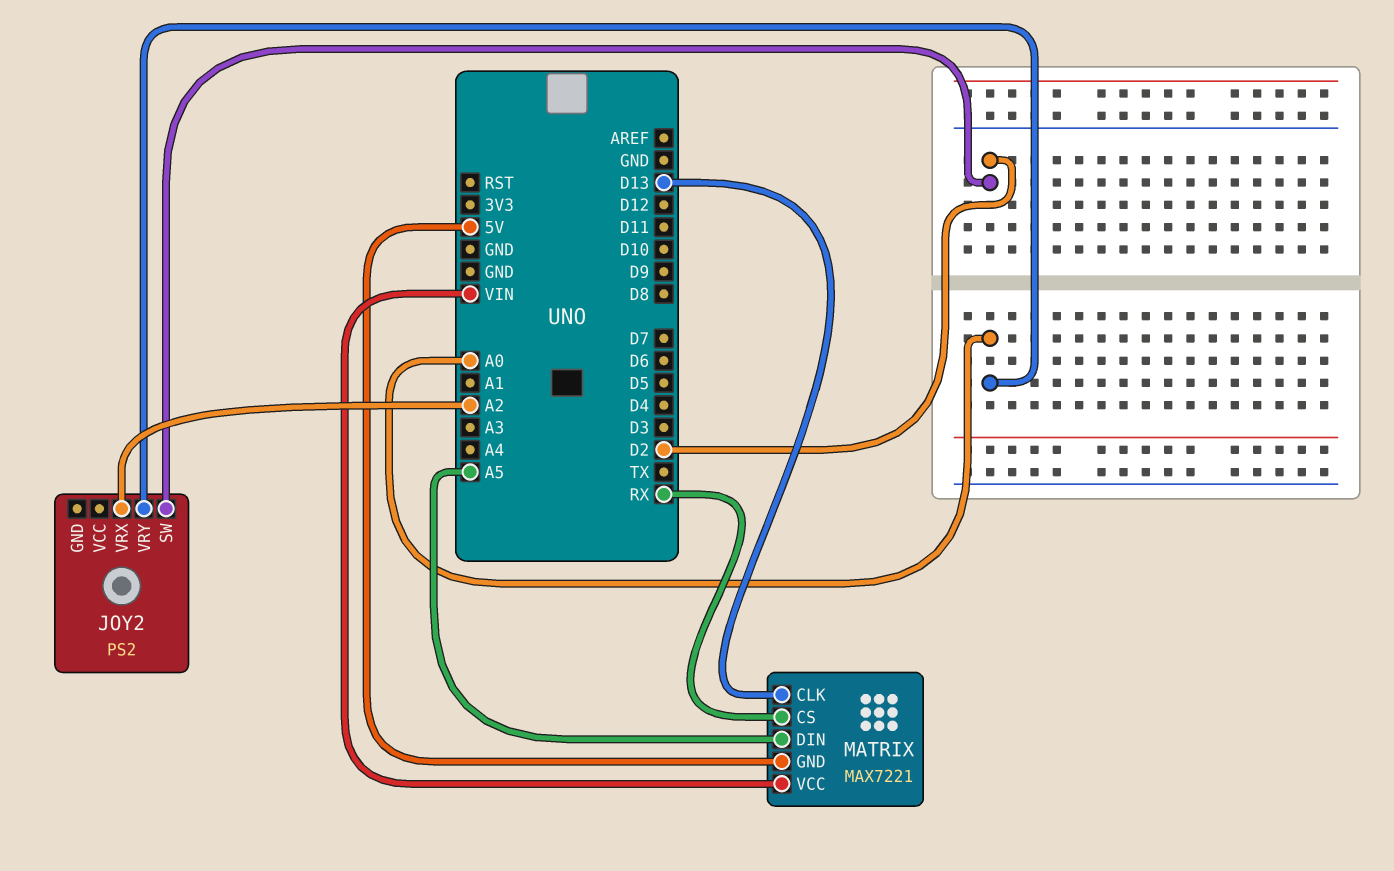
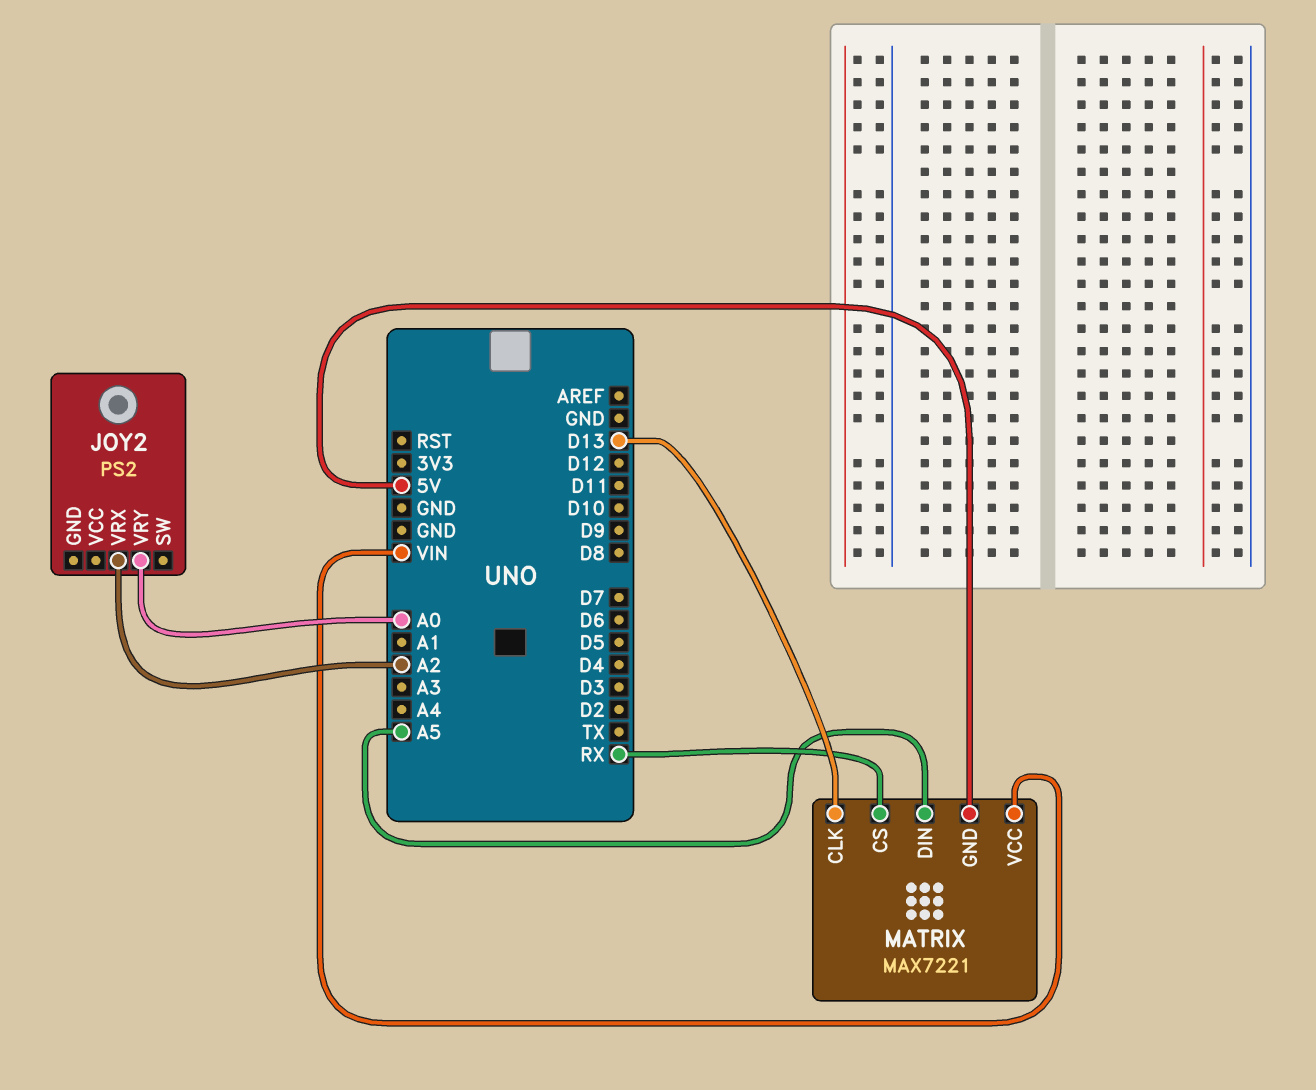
JOY2 pin SW: D2 -> none

